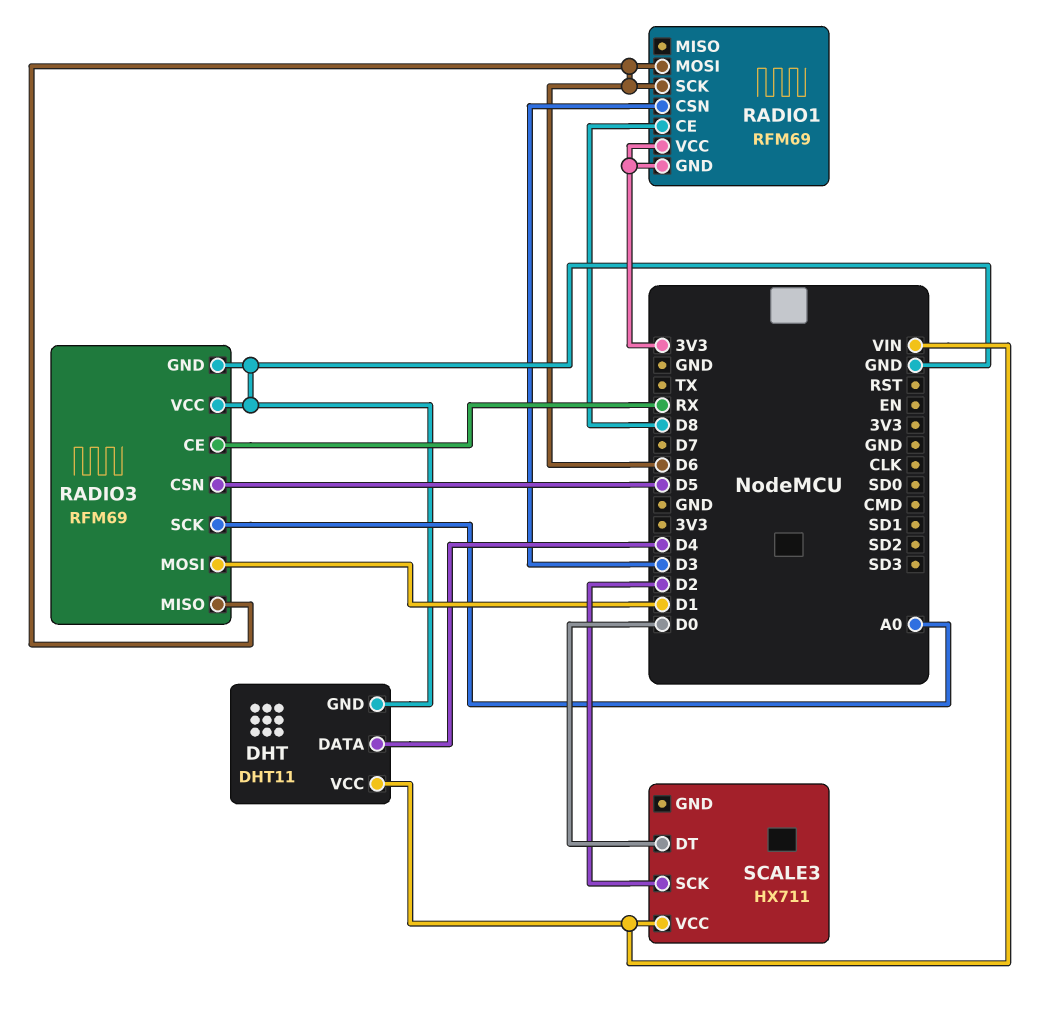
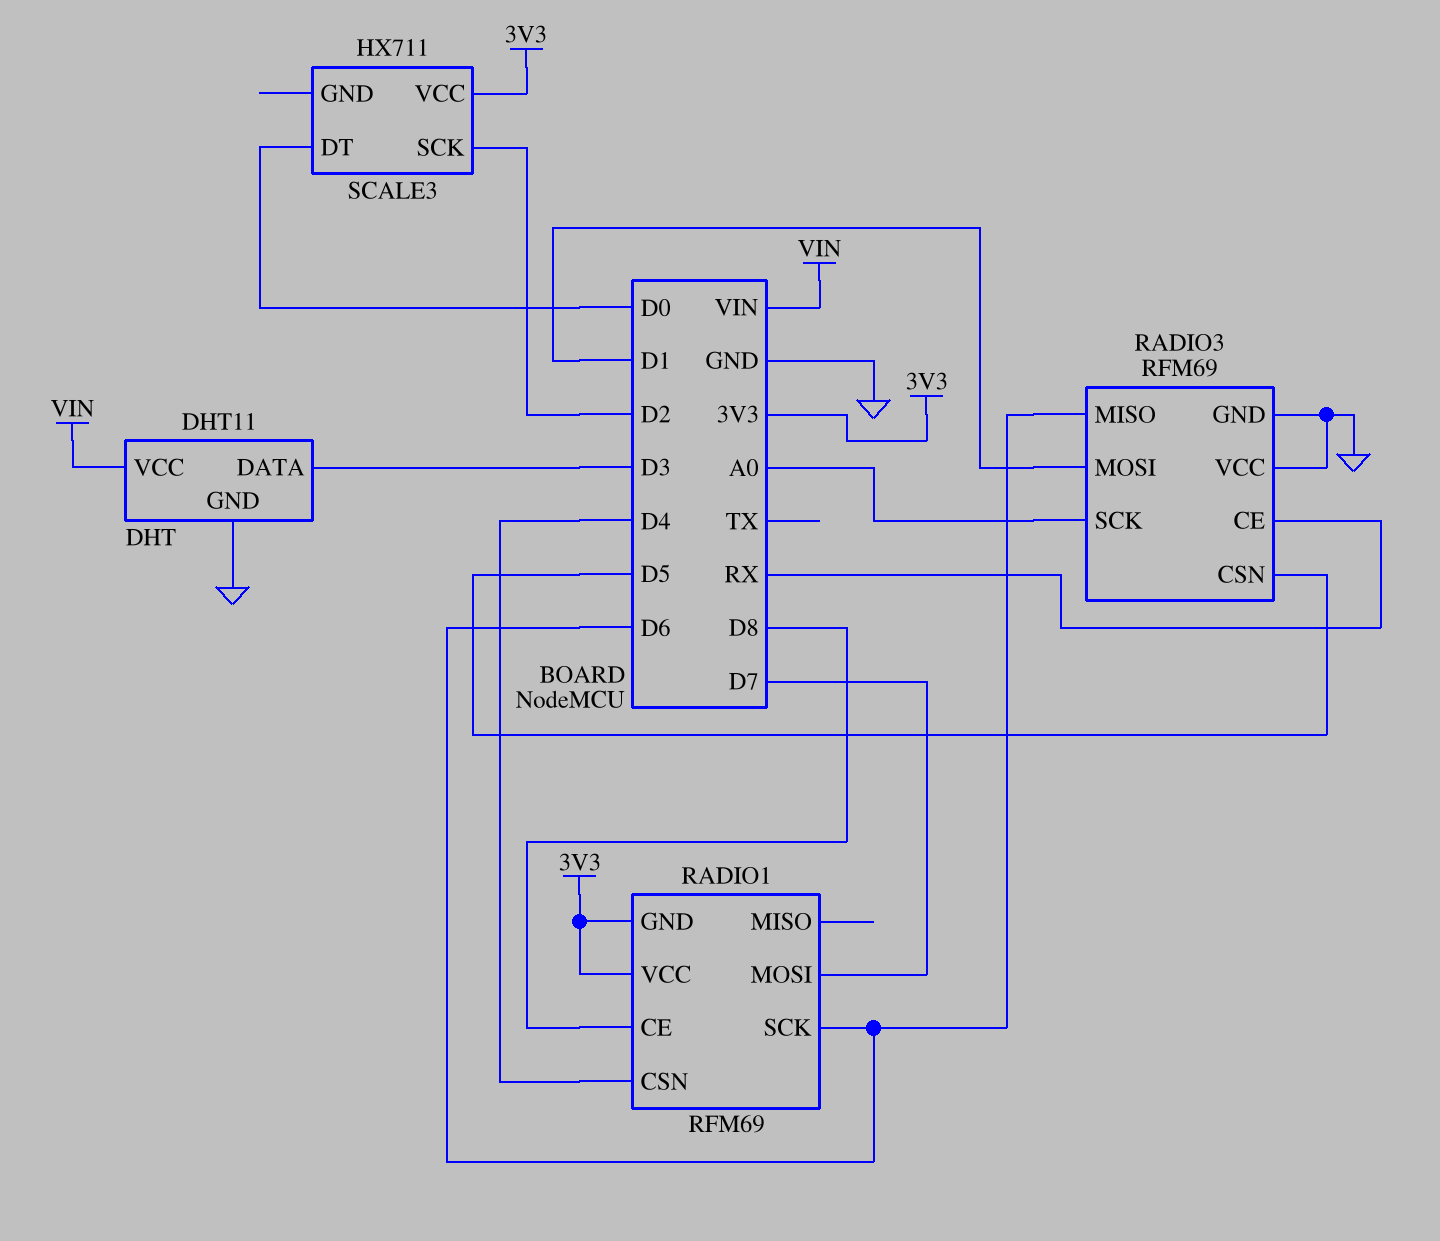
DHT pin DATA: D4 -> D3
RADIO1 pin CSN: D3 -> D4
RADIO1 pin MOSI: D6 -> D7
SCALE3 pin VCC: VIN -> 3V3

